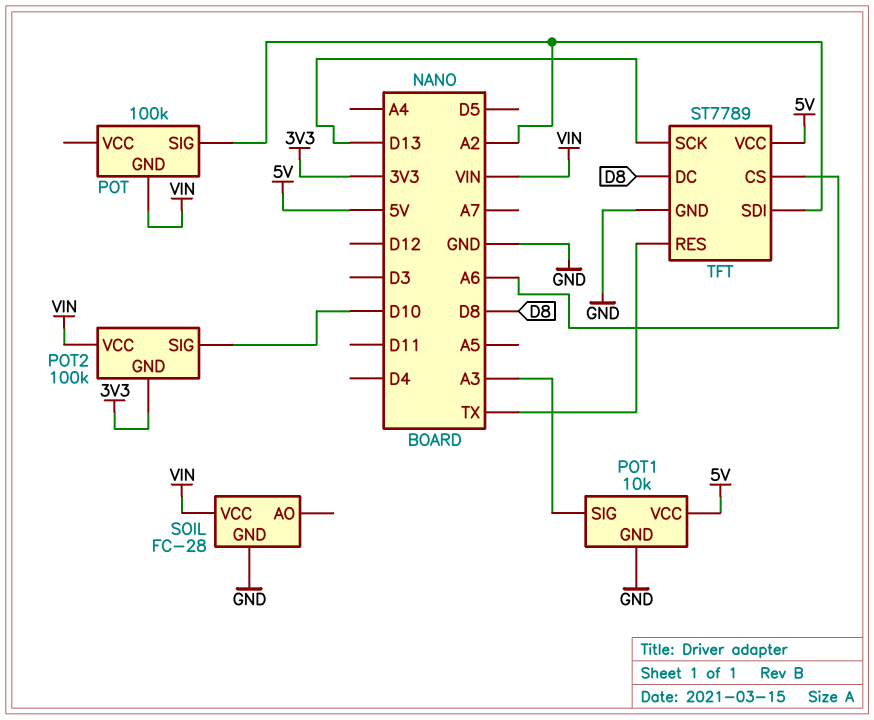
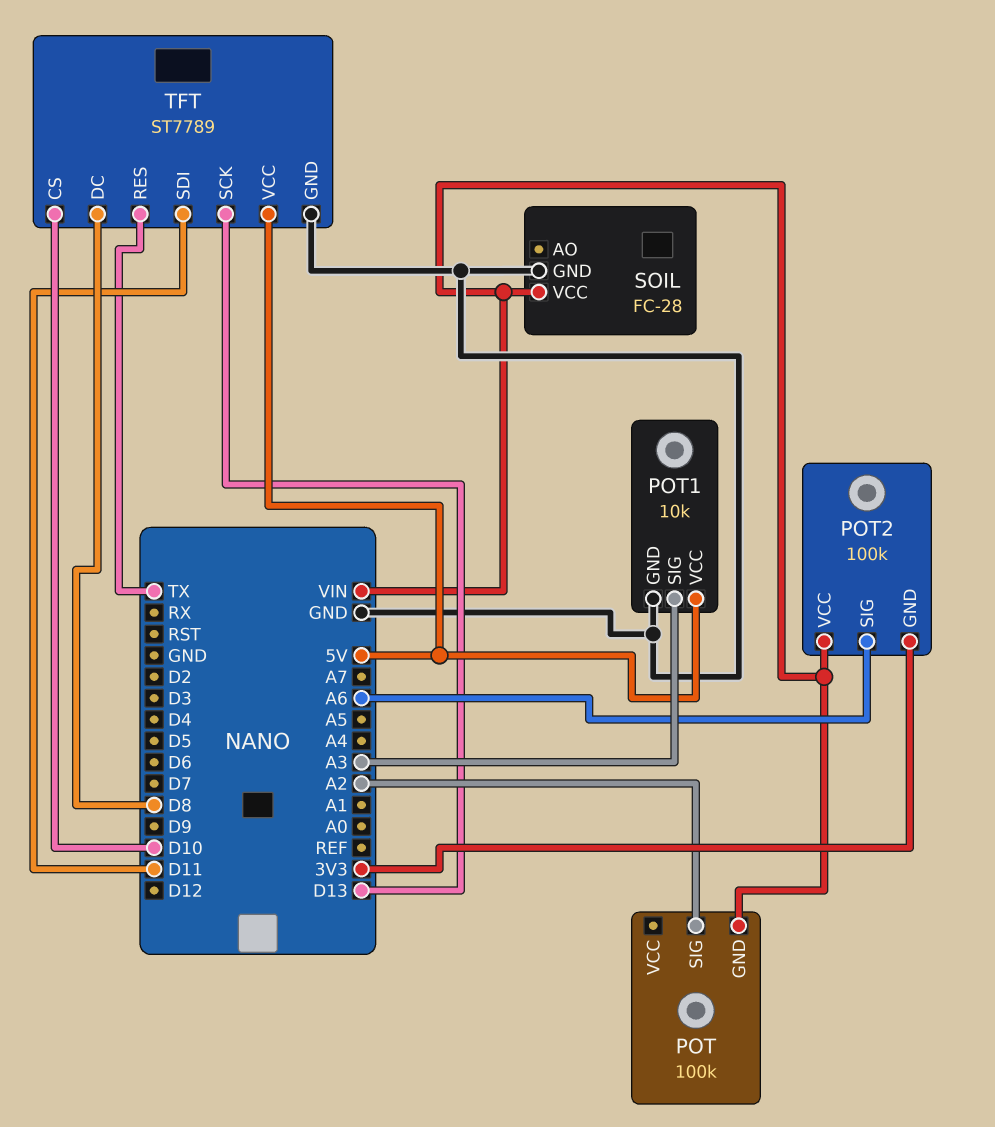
POT2 pin SIG: D10 -> A6
TFT pin CS: A6 -> D10
TFT pin SDI: A2 -> D11

